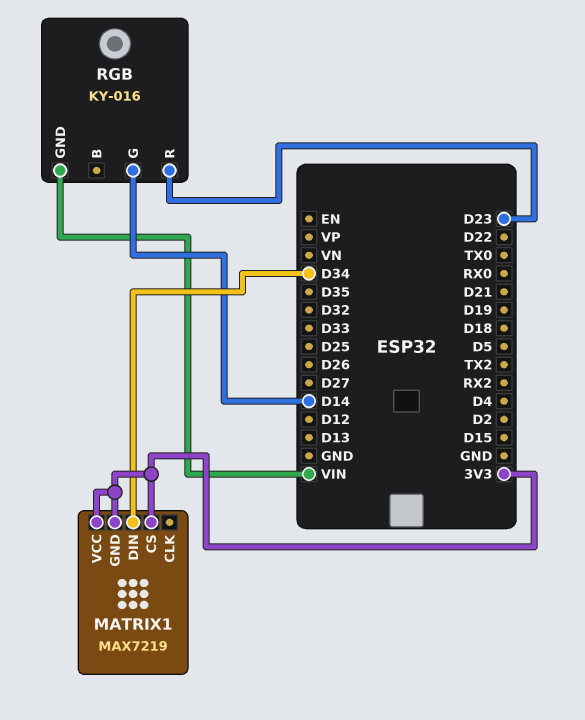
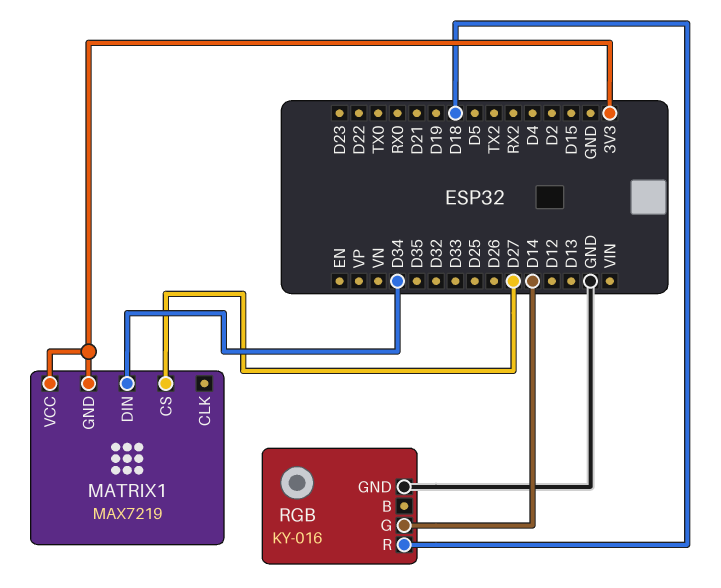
MATRIX1 pin CS: 3V3 -> D27
RGB pin GND: VIN -> GND
RGB pin R: D23 -> D18

